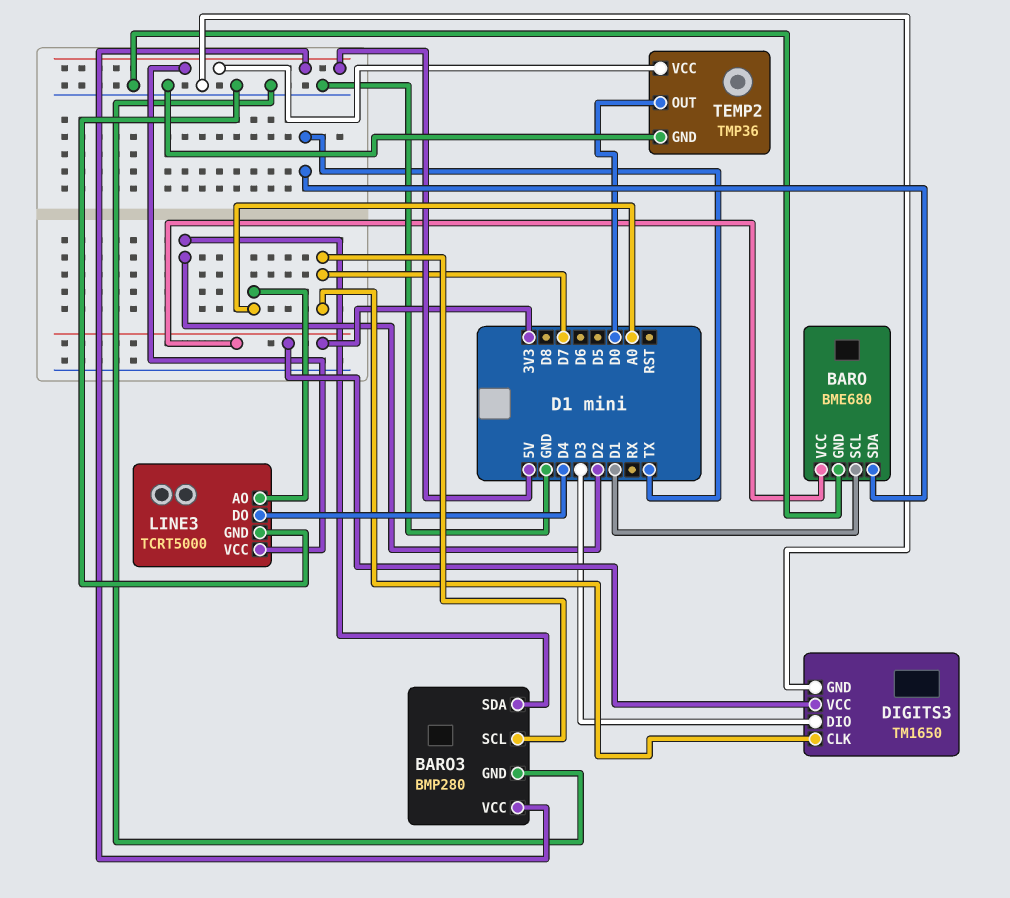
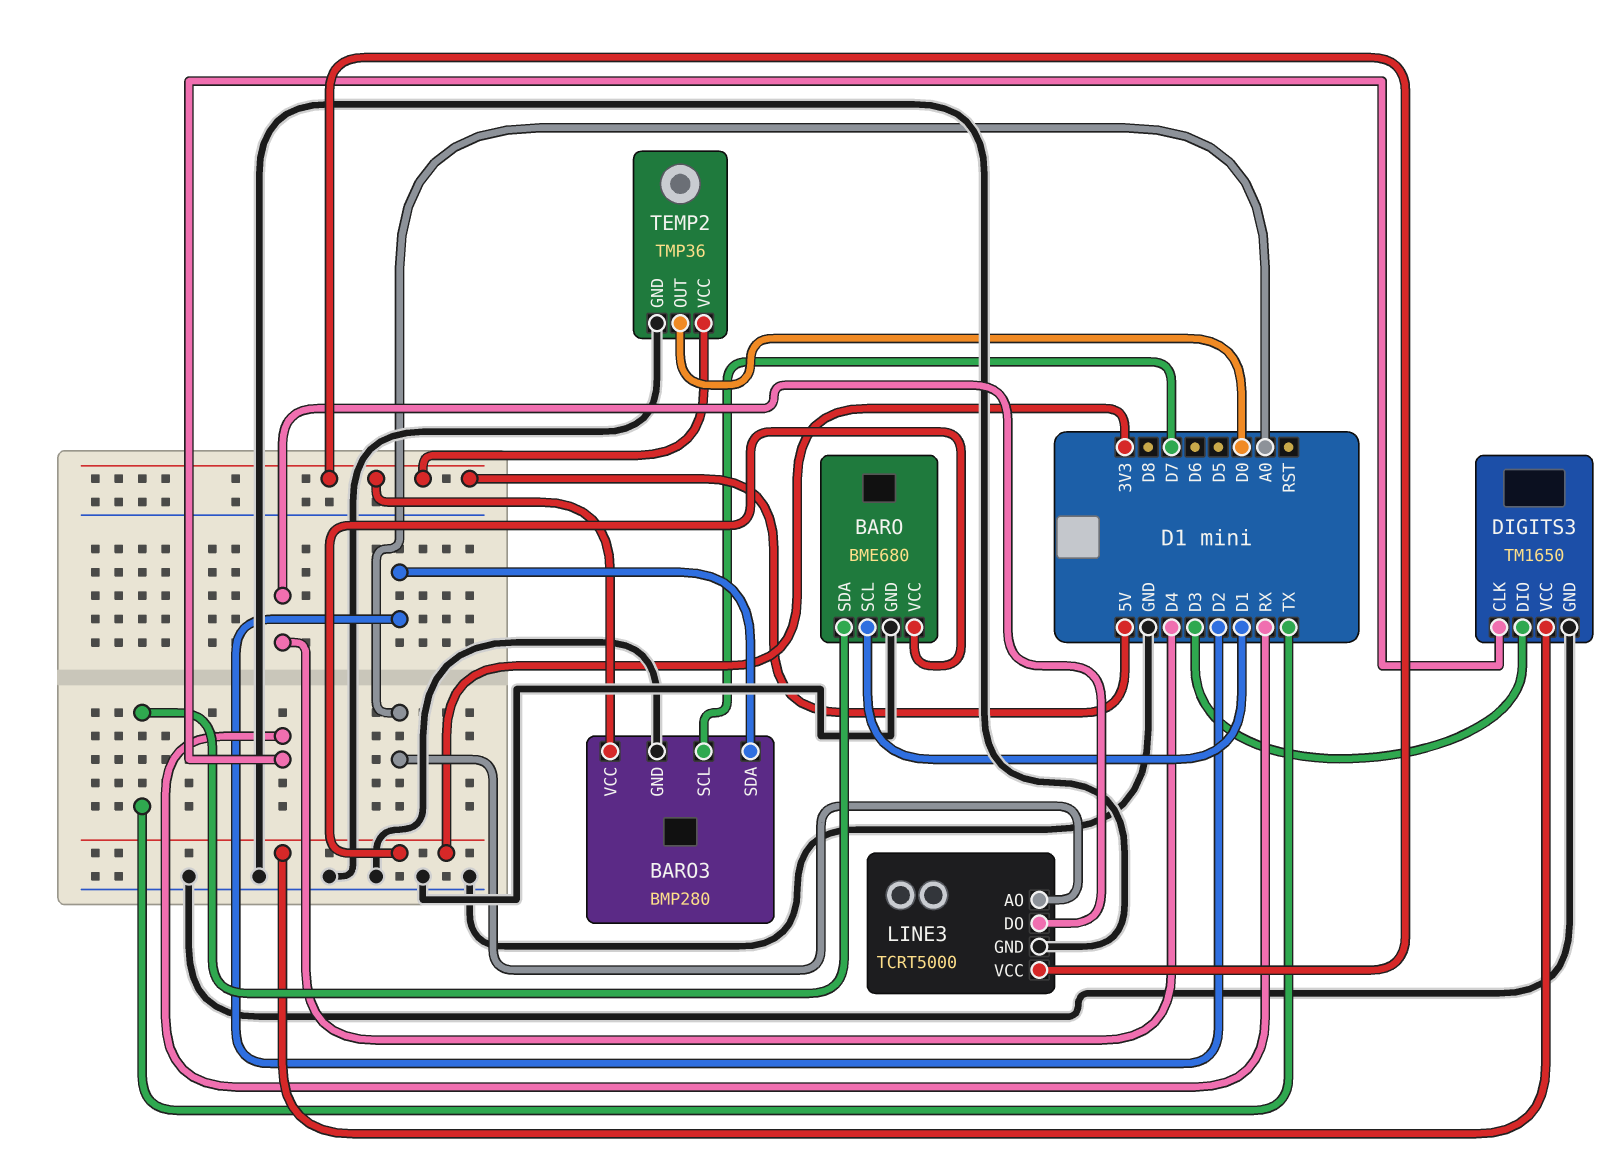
DIGITS3 pin CLK: D7 -> RX

